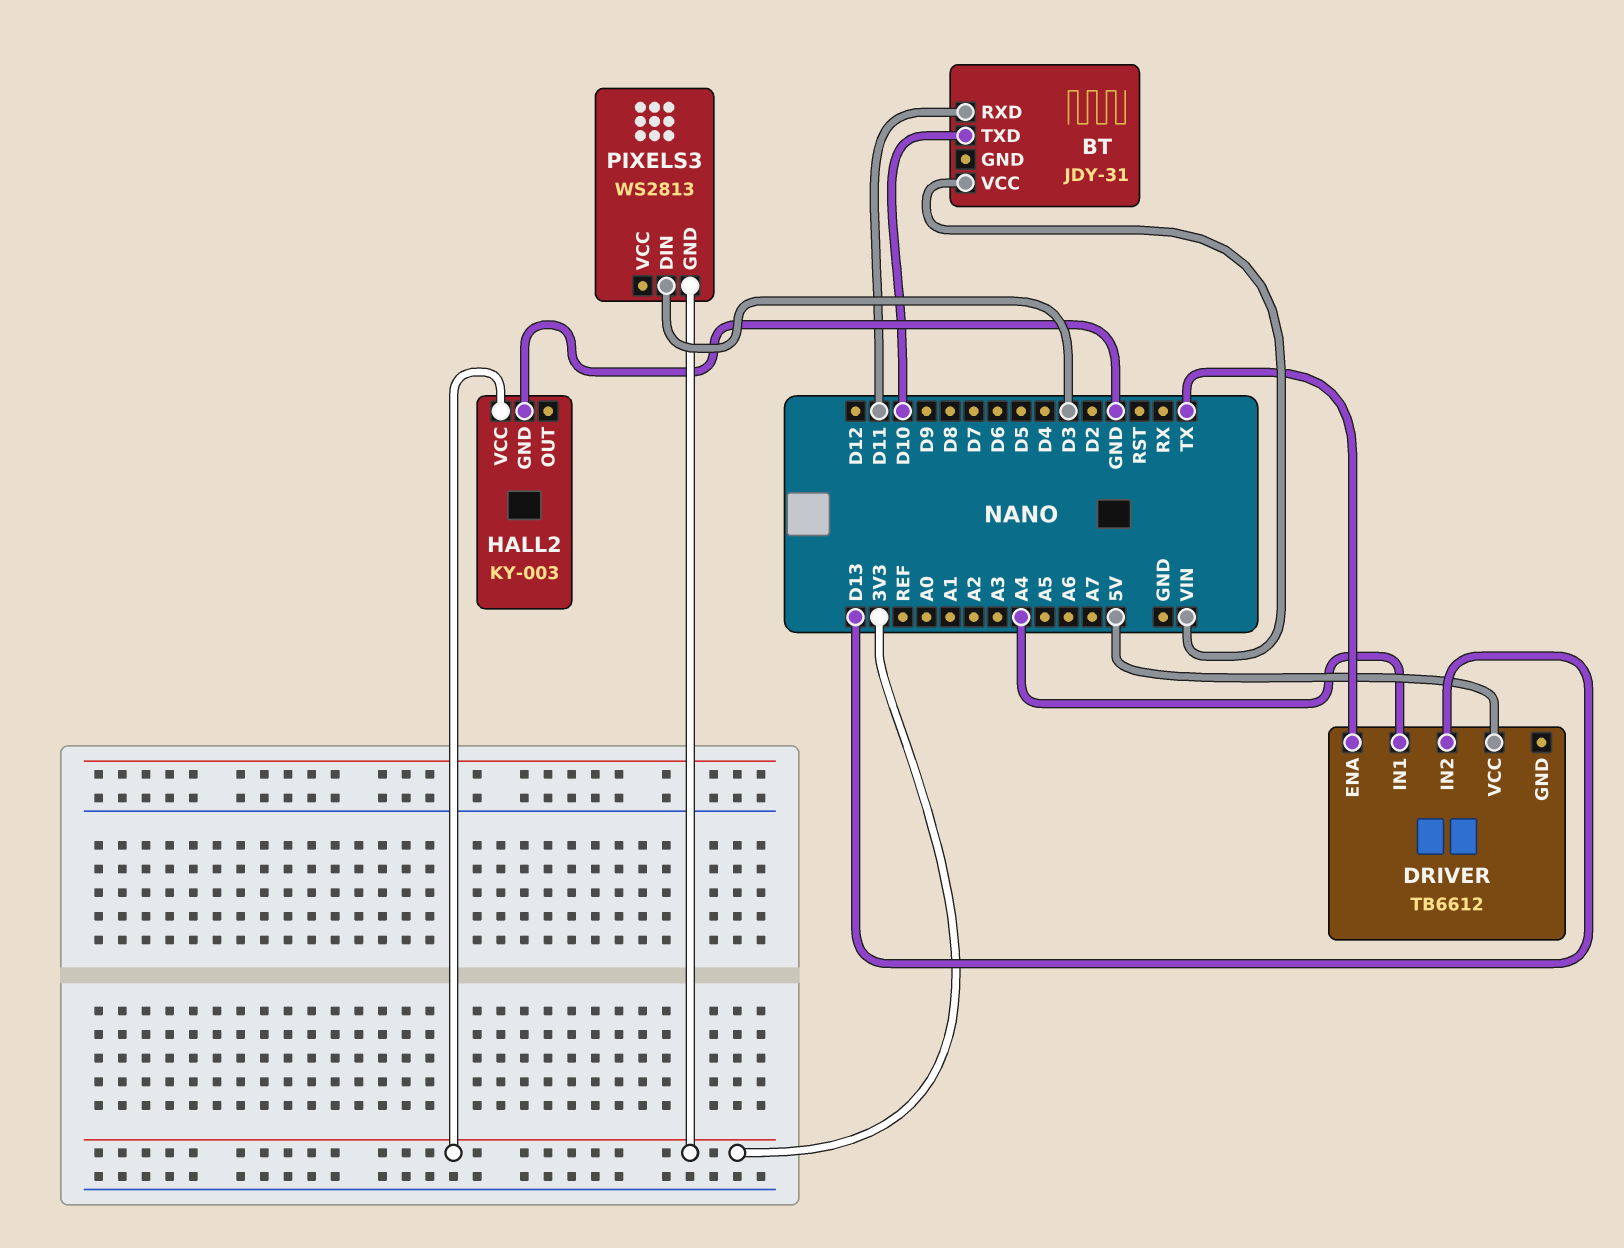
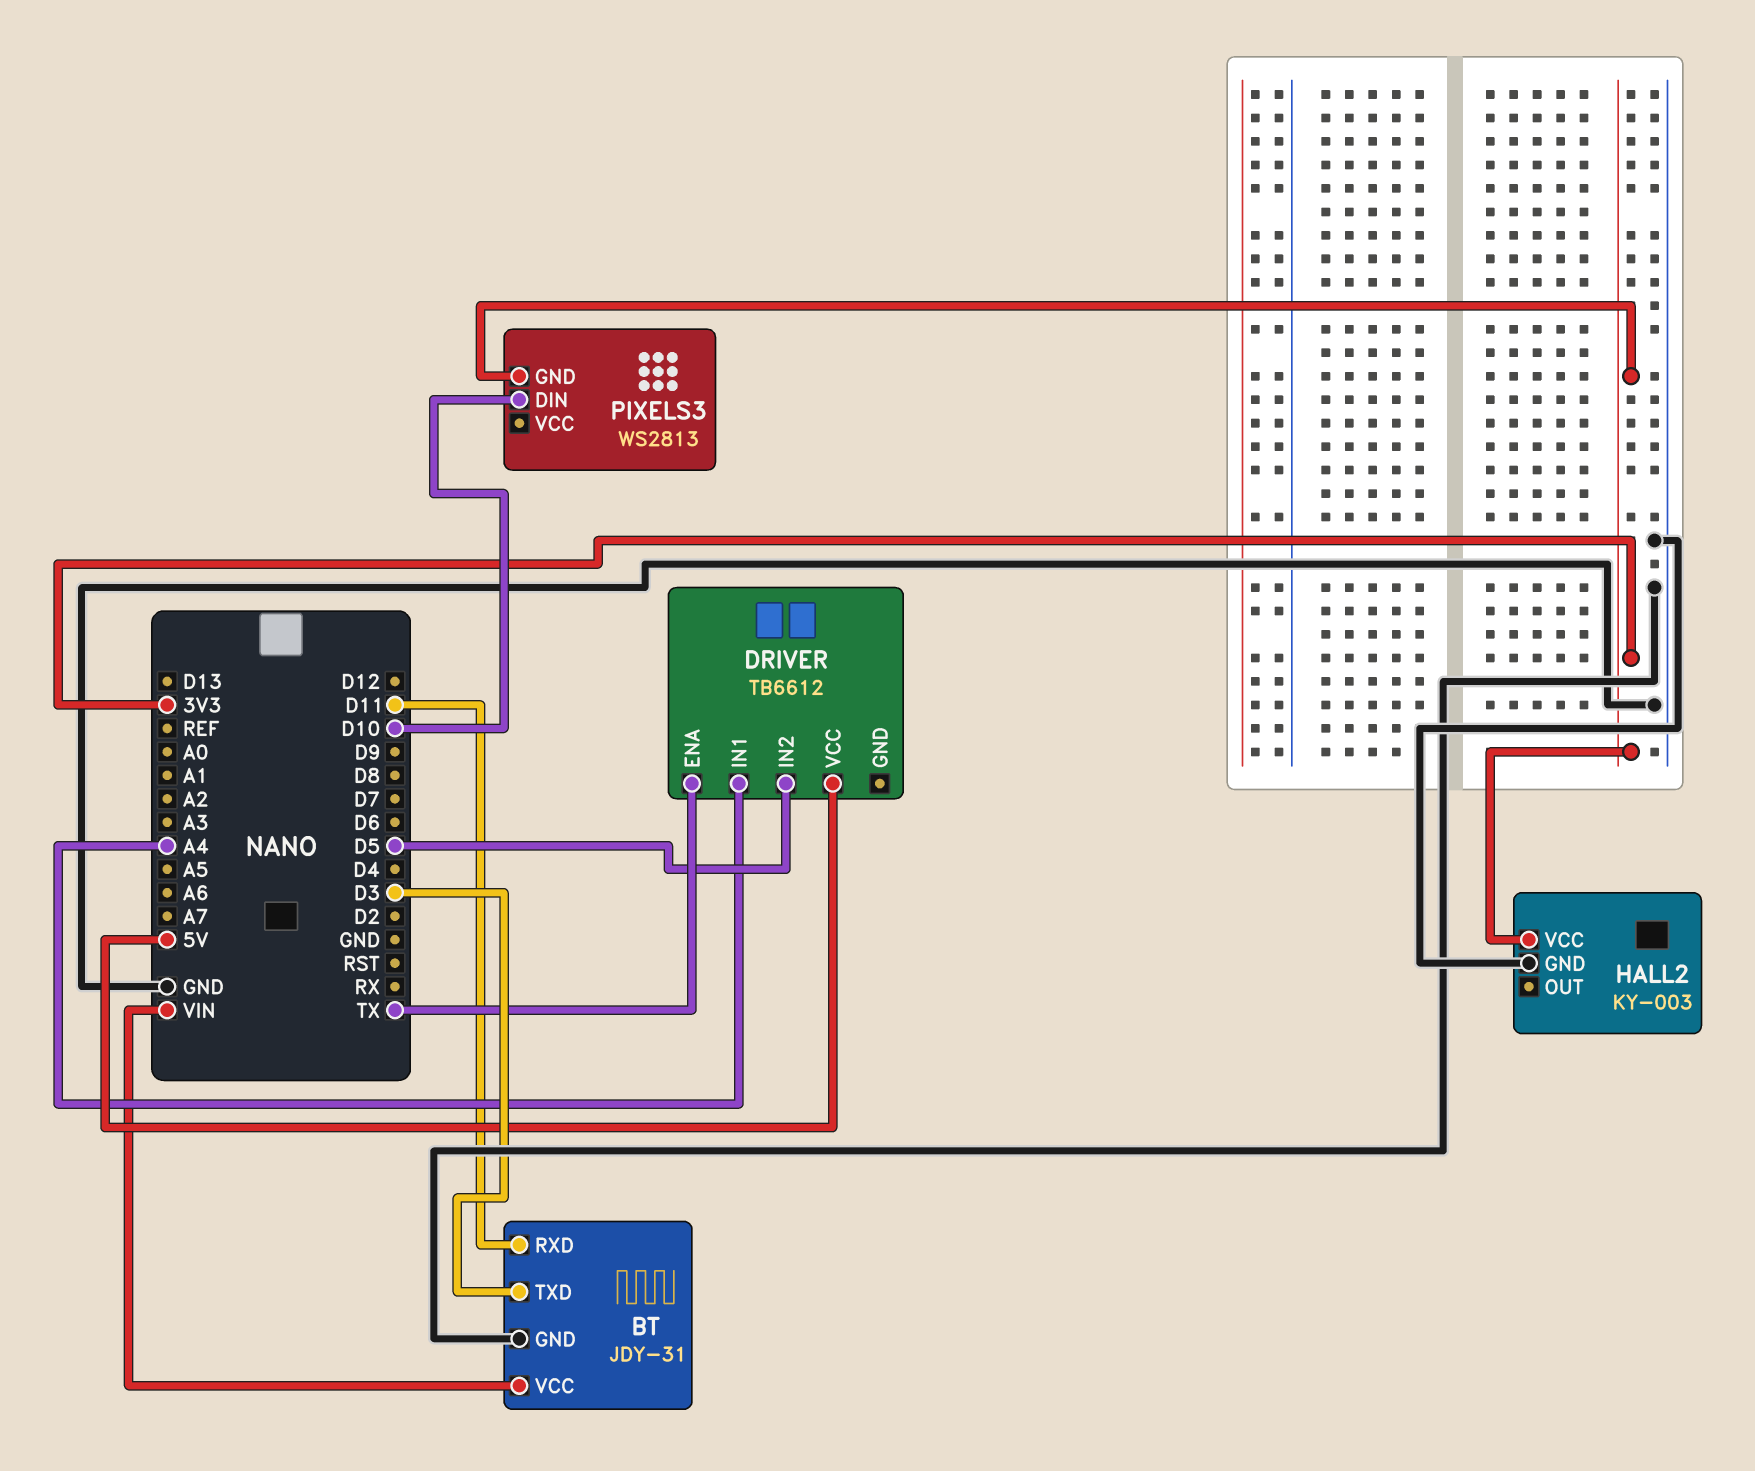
BT pin GND: none -> GND
BT pin TXD: D10 -> D3
DRIVER pin IN2: D13 -> D5
PIXELS3 pin DIN: D3 -> D10

